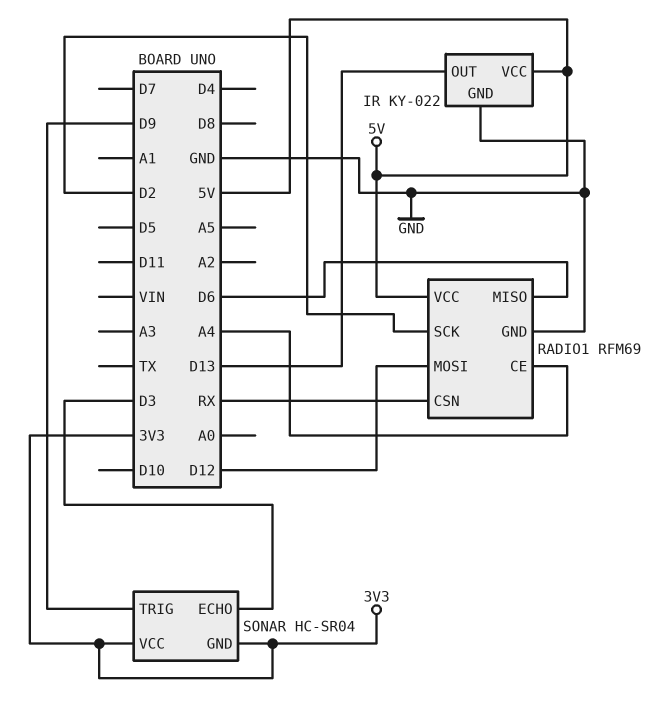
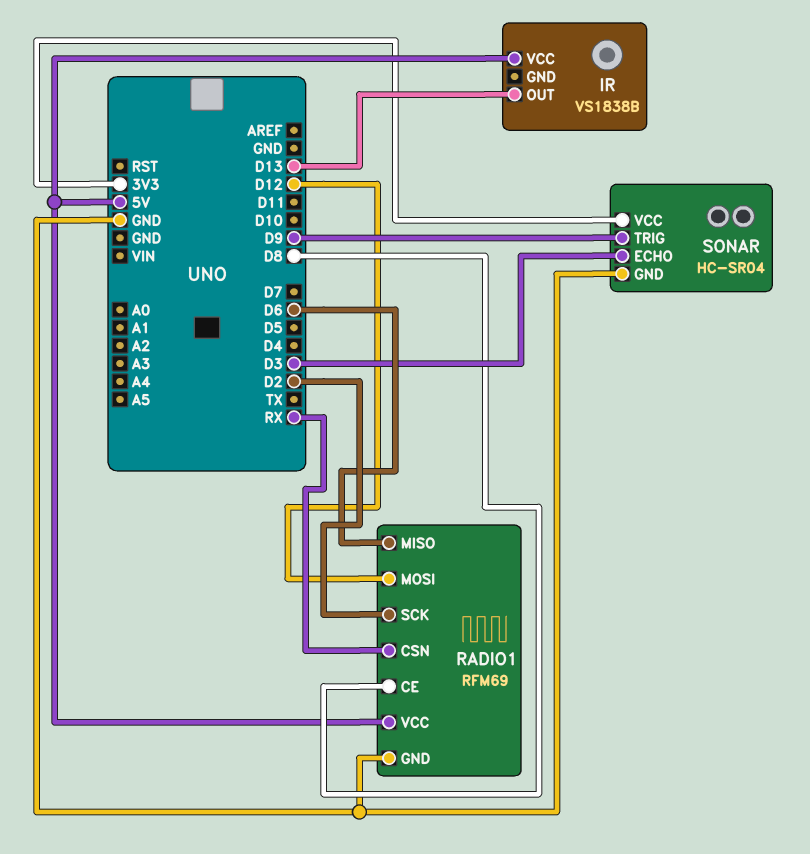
IR: KY-022 -> VS1838B
IR pin GND: GND -> none
RADIO1 pin CE: A4 -> D8
SONAR pin GND: 3V3 -> GND

